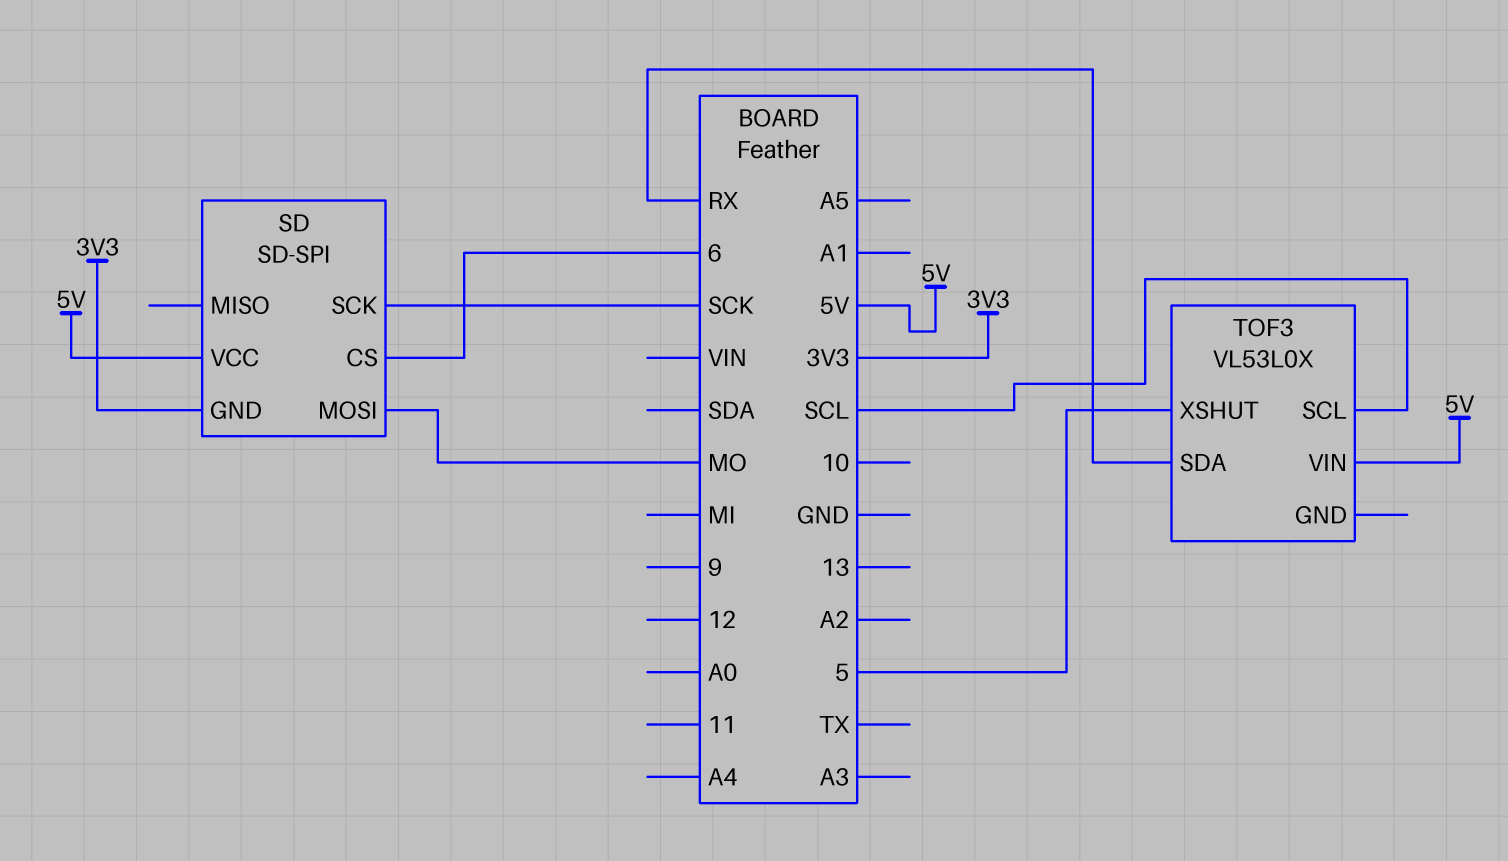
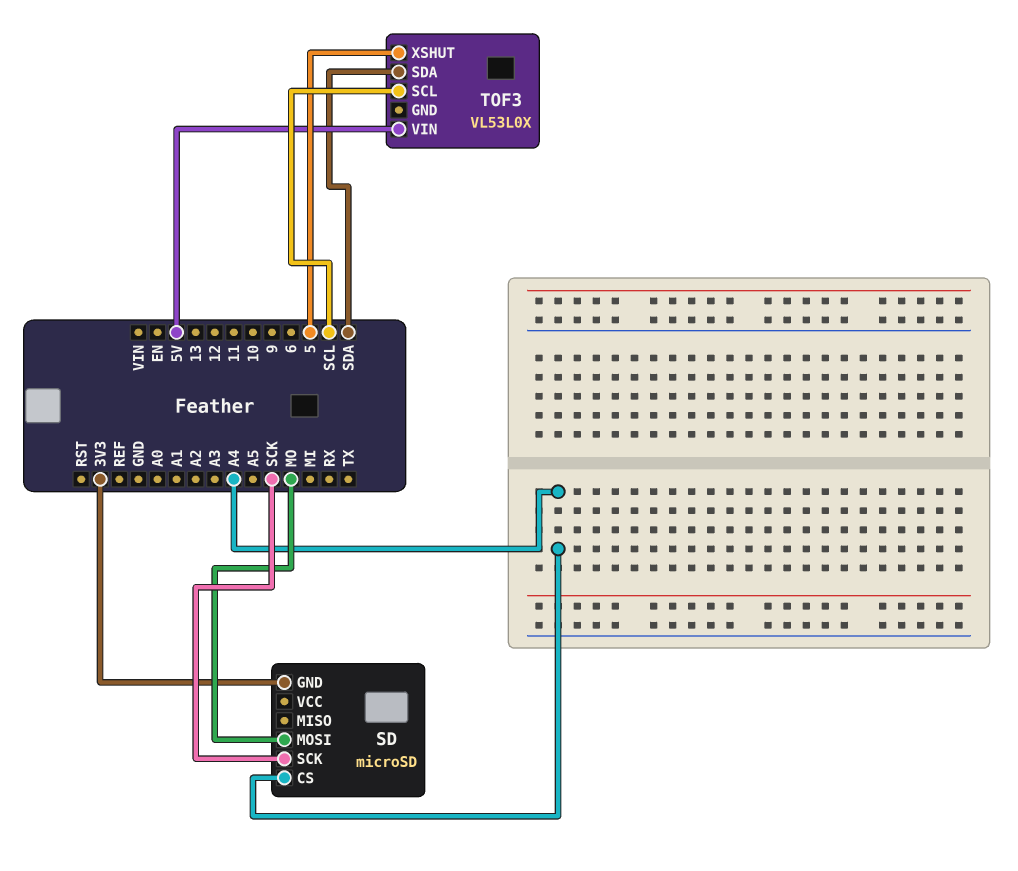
SD: SD-SPI -> microSD
SD pin CS: 6 -> A4
SD pin VCC: 5V -> none
TOF3 pin SDA: RX -> SDA

